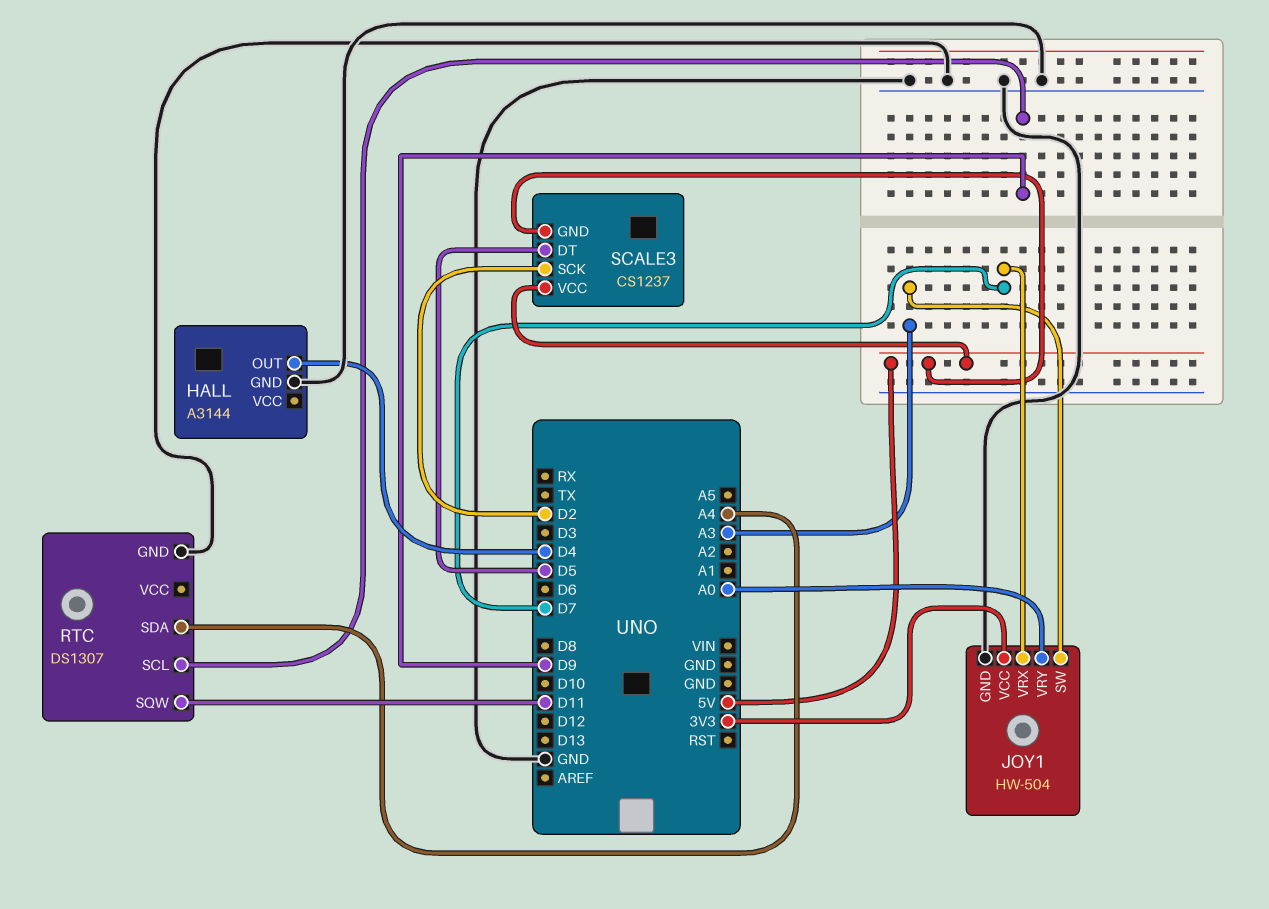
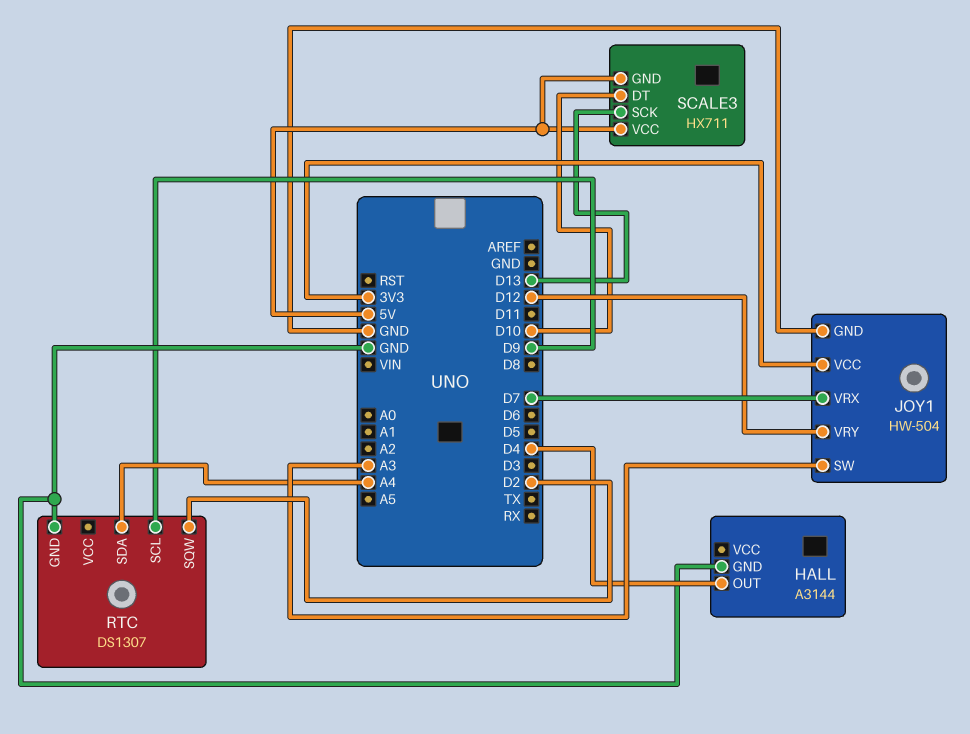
JOY1 pin VRY: A0 -> D12
RTC pin SQW: D11 -> D2
SCALE3: CS1237 -> HX711
SCALE3 pin DT: D5 -> D10
SCALE3 pin SCK: D2 -> D13

